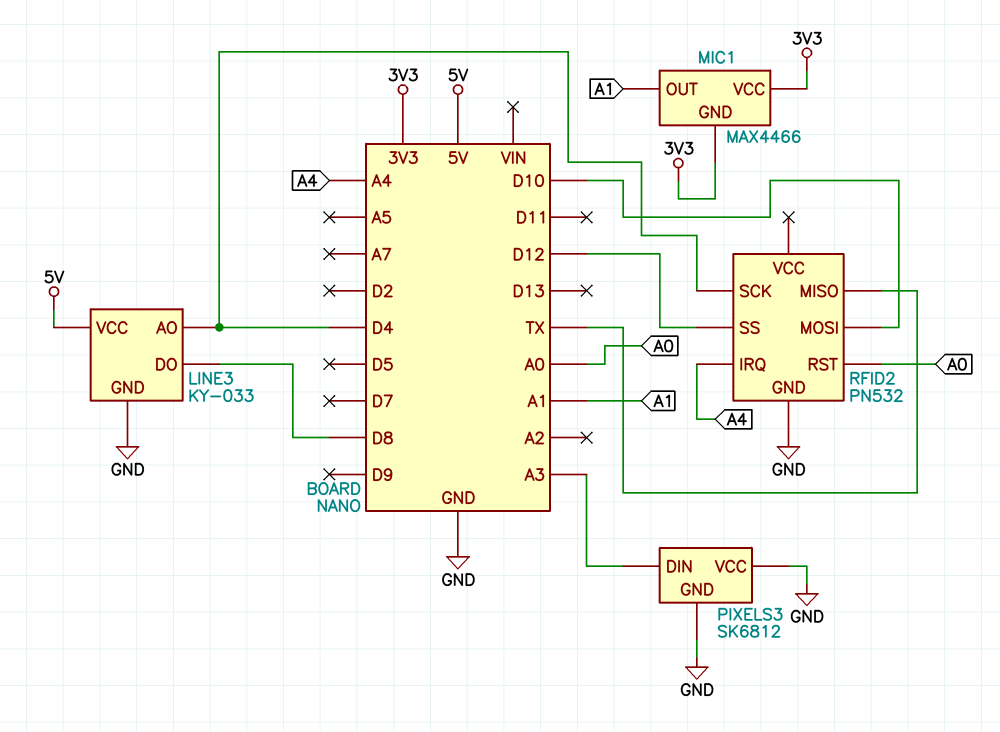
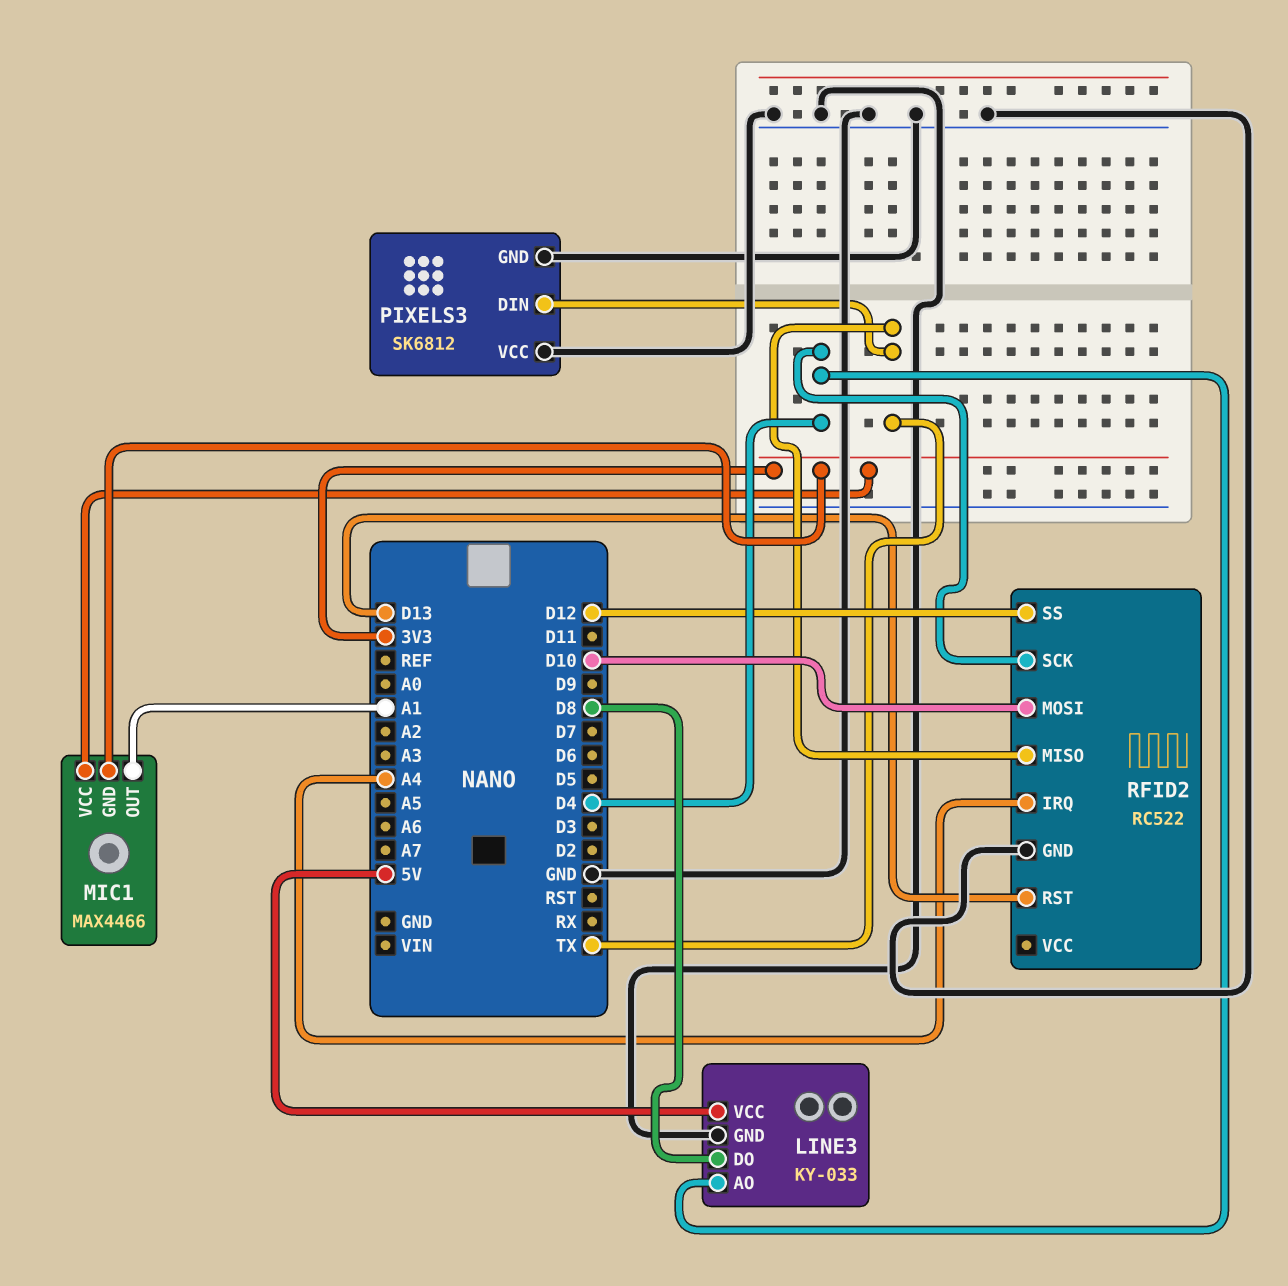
PIXELS3 pin DIN: A3 -> TX
RFID2: PN532 -> RC522
RFID2 pin RST: A0 -> D13

